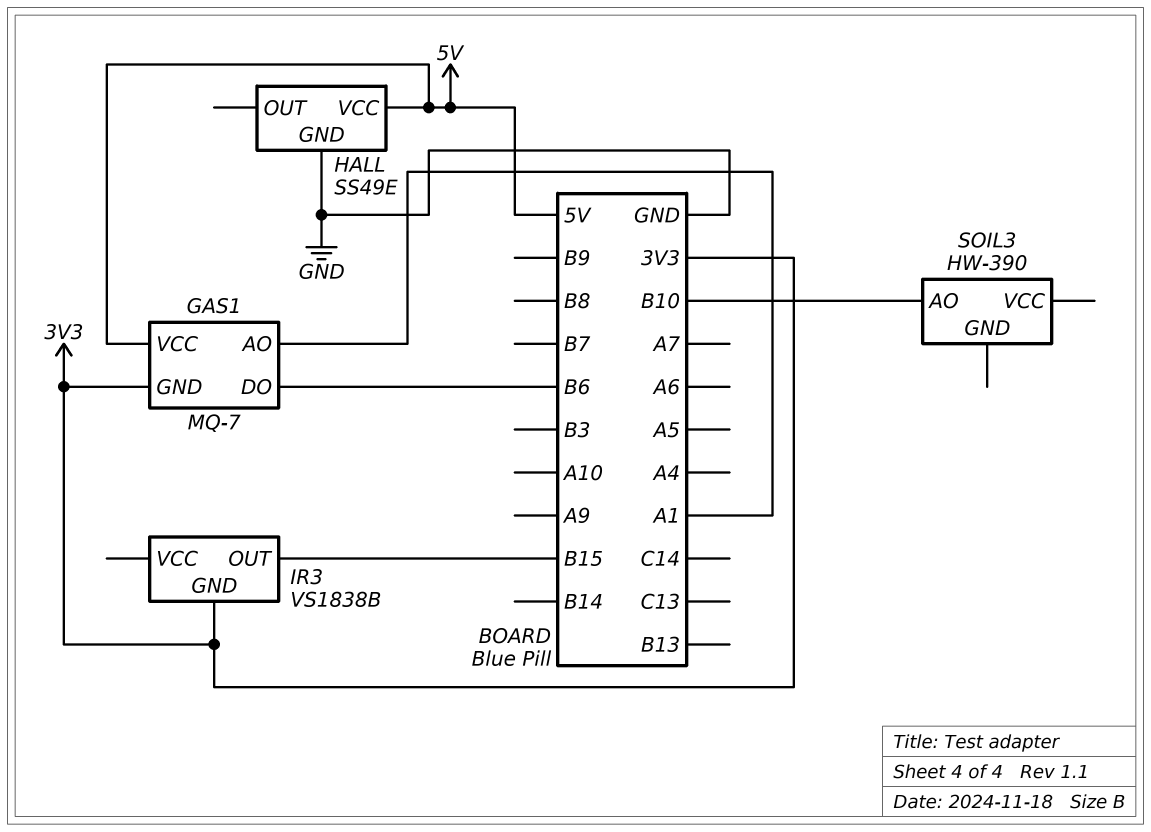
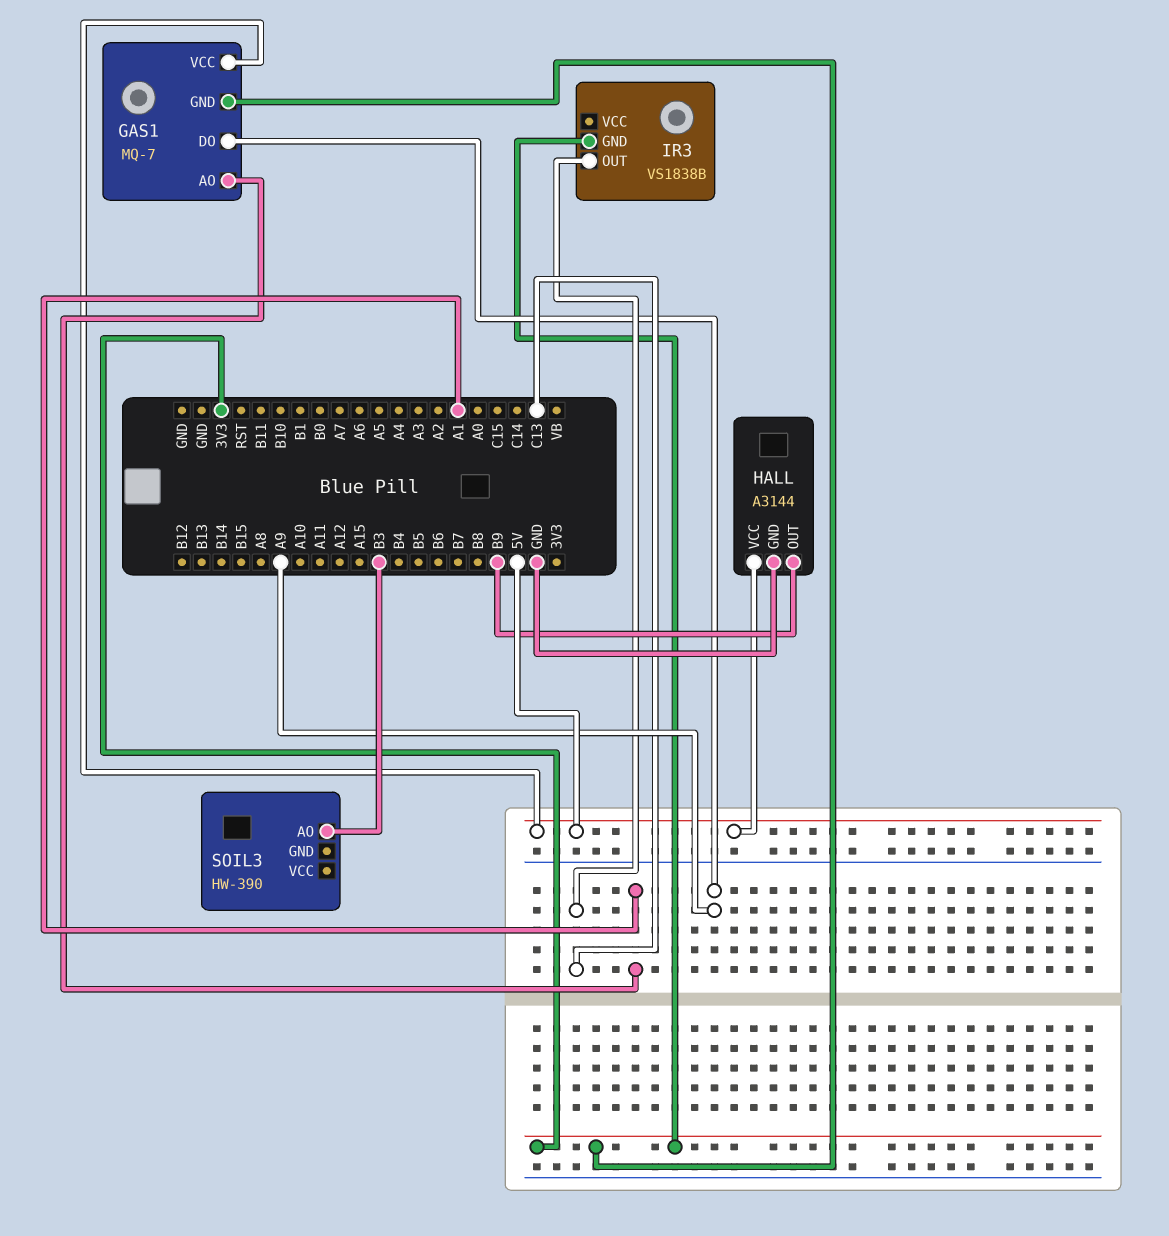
GAS1 pin DO: B6 -> A9
HALL: SS49E -> A3144
HALL pin OUT: none -> B9
IR3 pin OUT: B15 -> C13
SOIL3 pin AO: B10 -> B3

